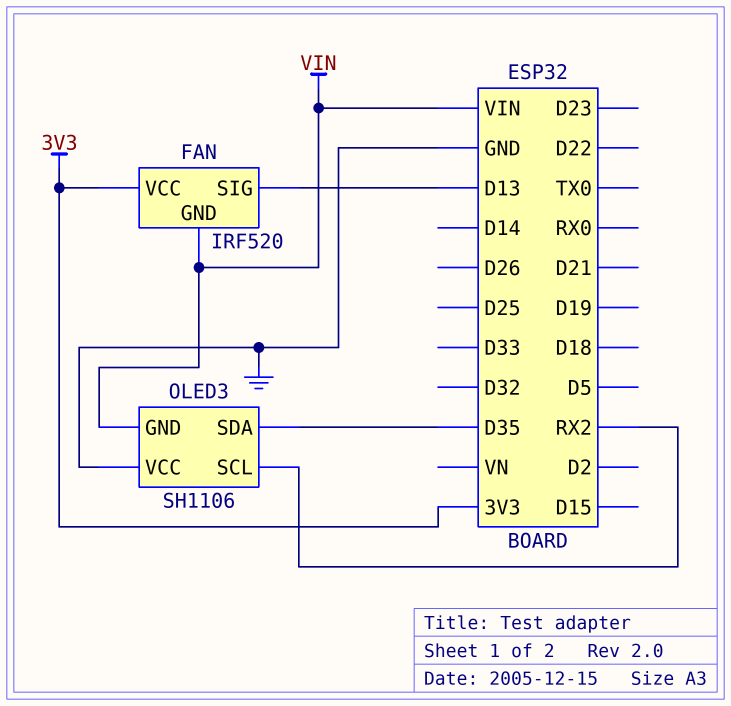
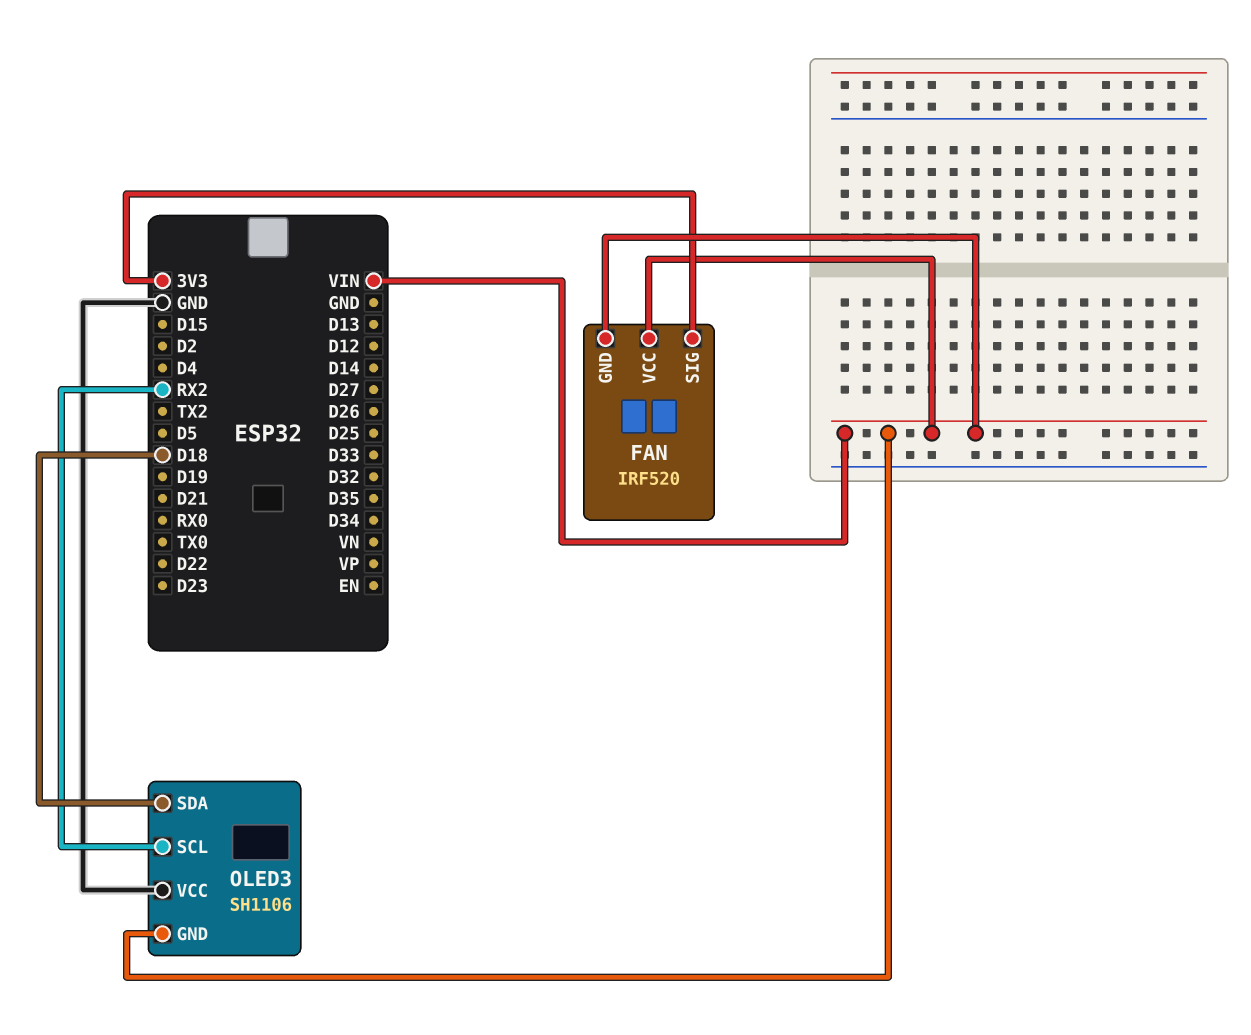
FAN pin SIG: D13 -> 3V3
FAN pin VCC: 3V3 -> VIN
OLED3 pin SDA: D35 -> D18

